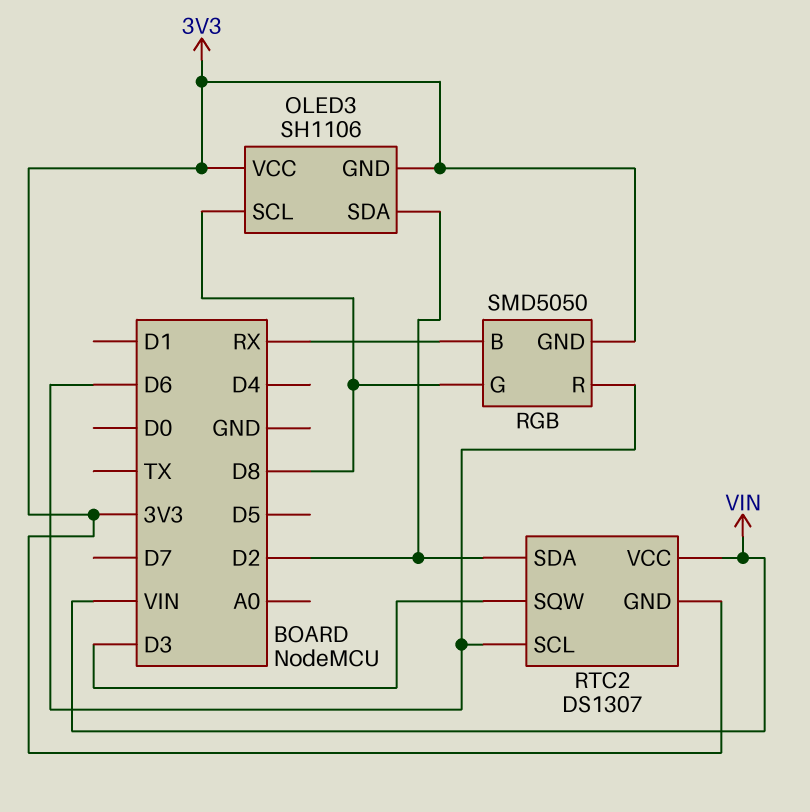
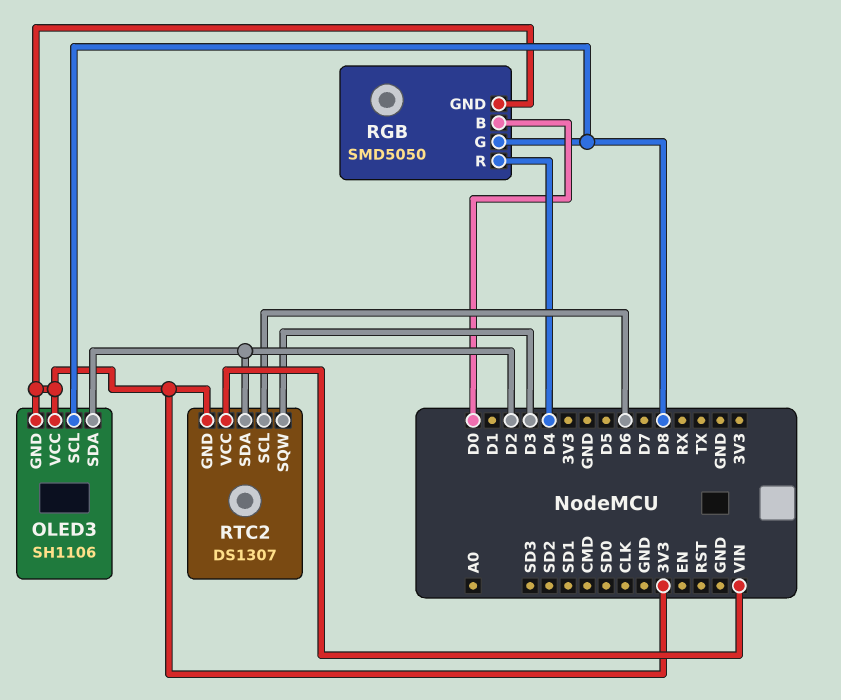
RGB pin B: RX -> D0
RGB pin R: D6 -> D4

